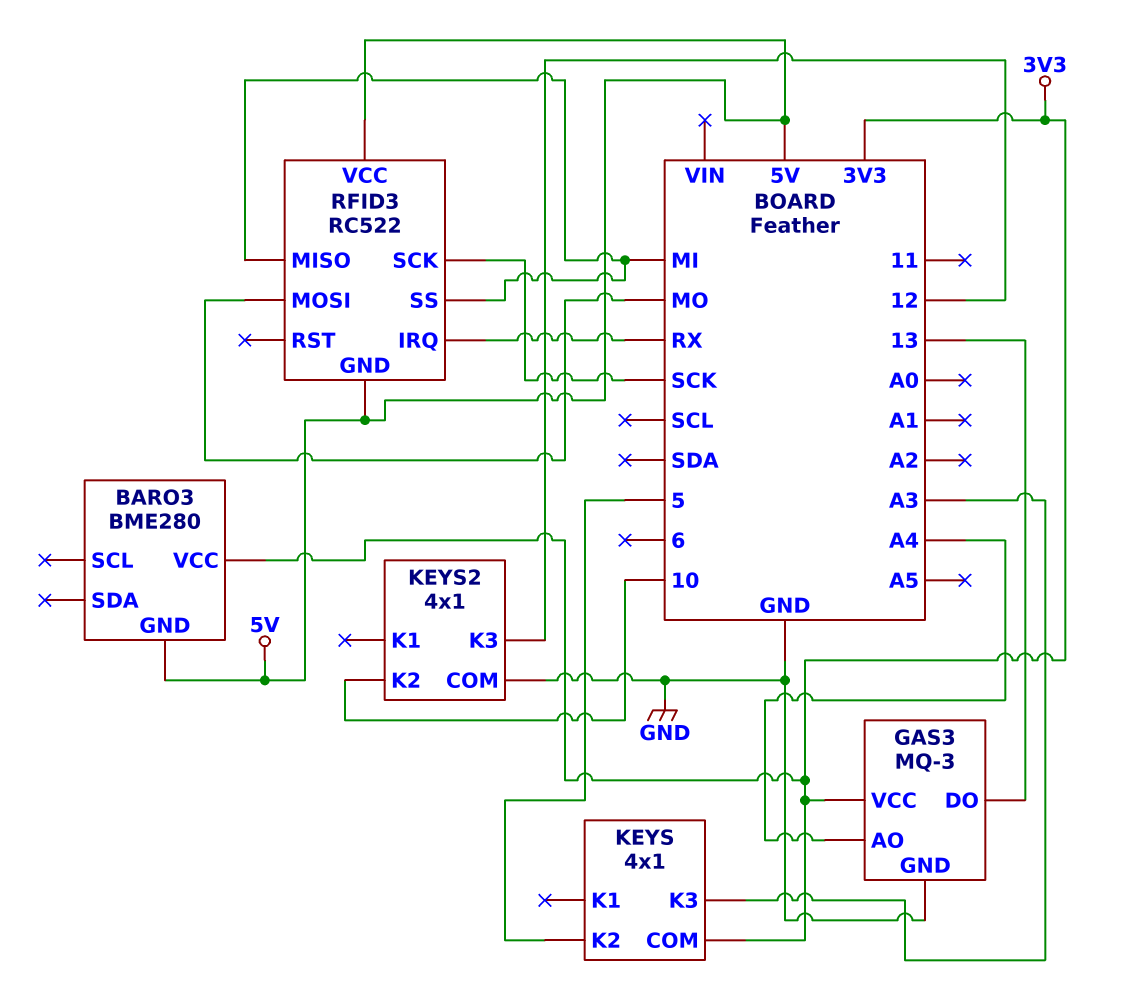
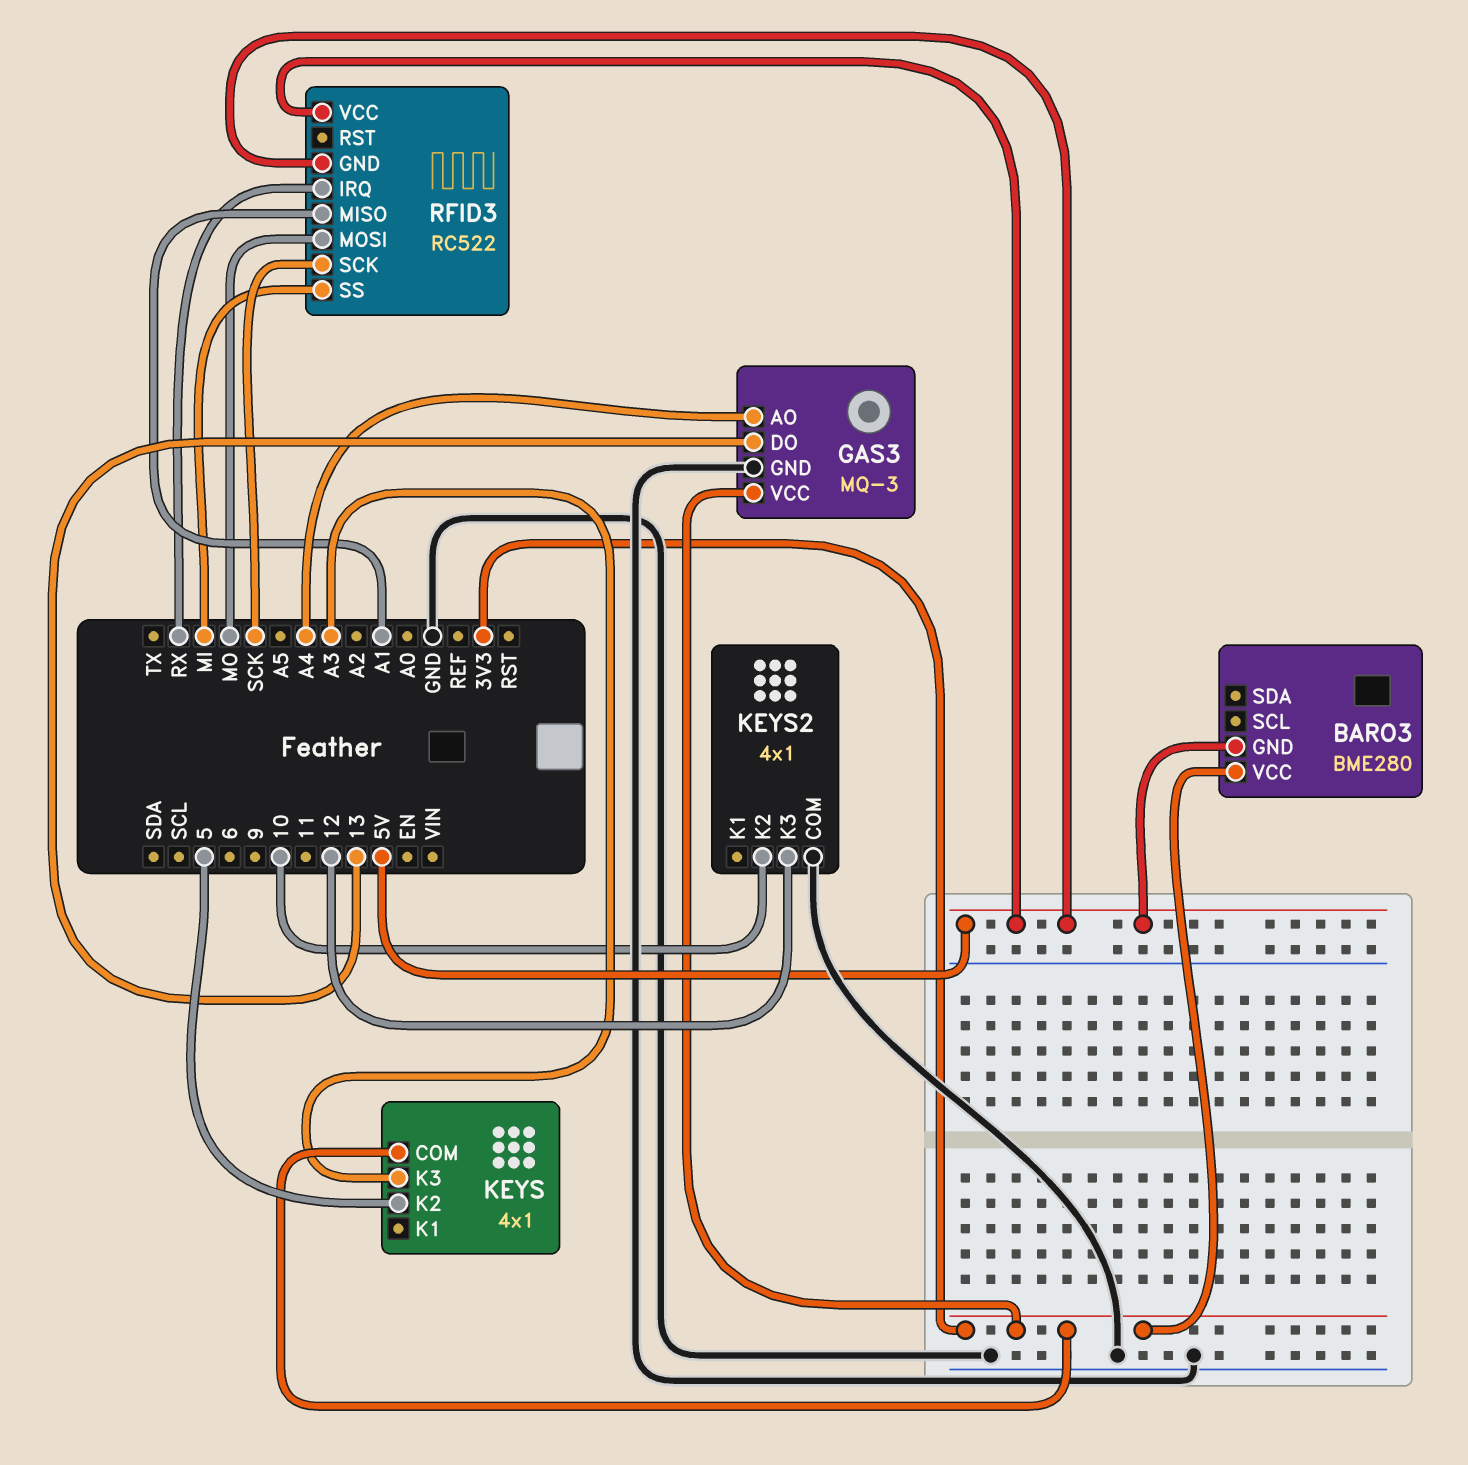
RFID3 pin MISO: MI -> A1

